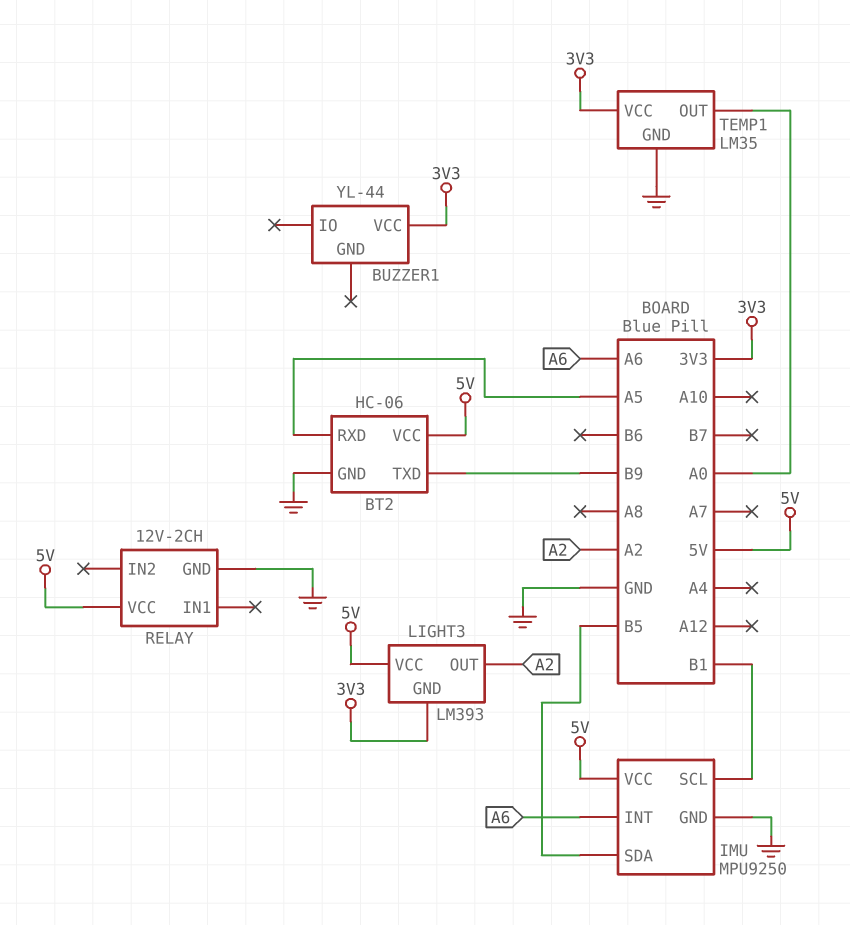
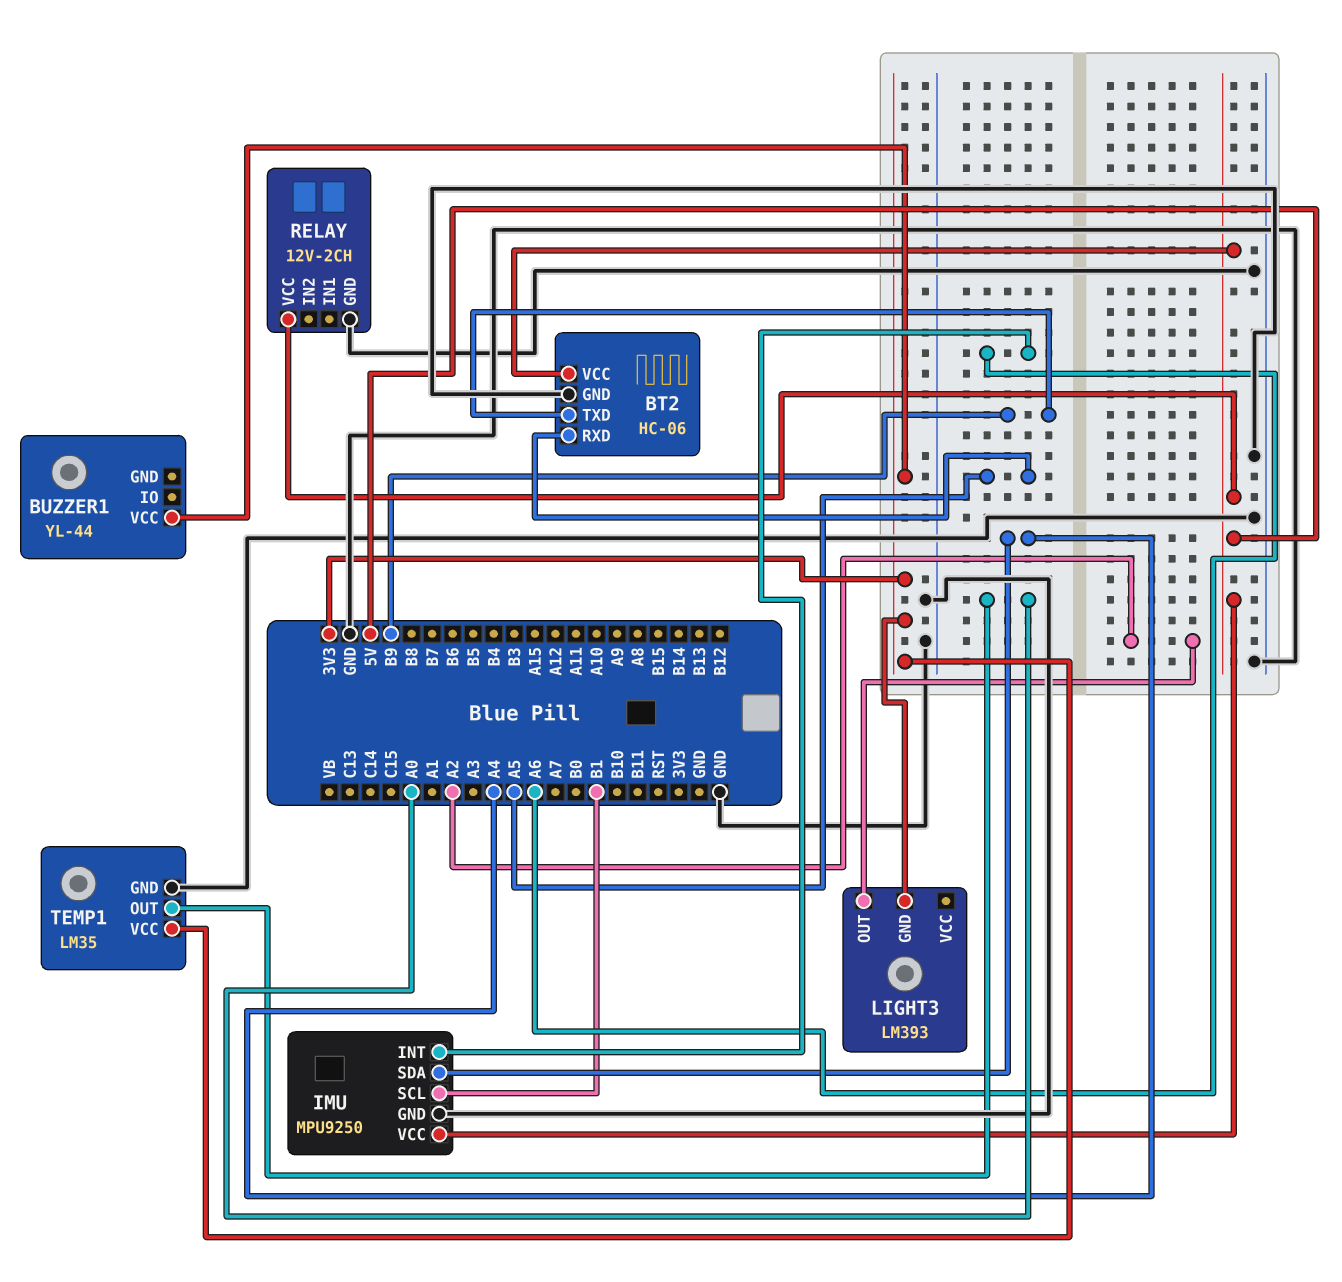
IMU pin SDA: B5 -> A4
LIGHT3 pin VCC: 5V -> none

